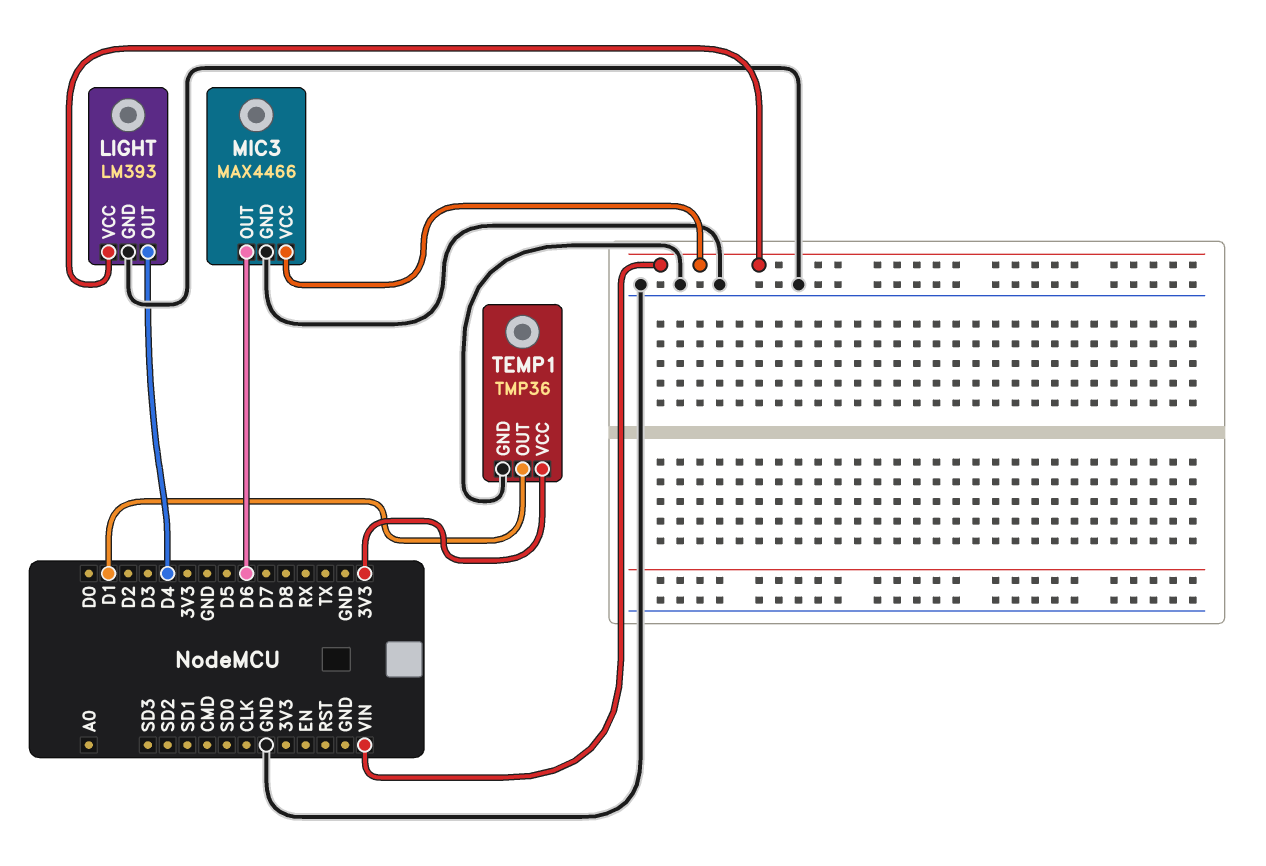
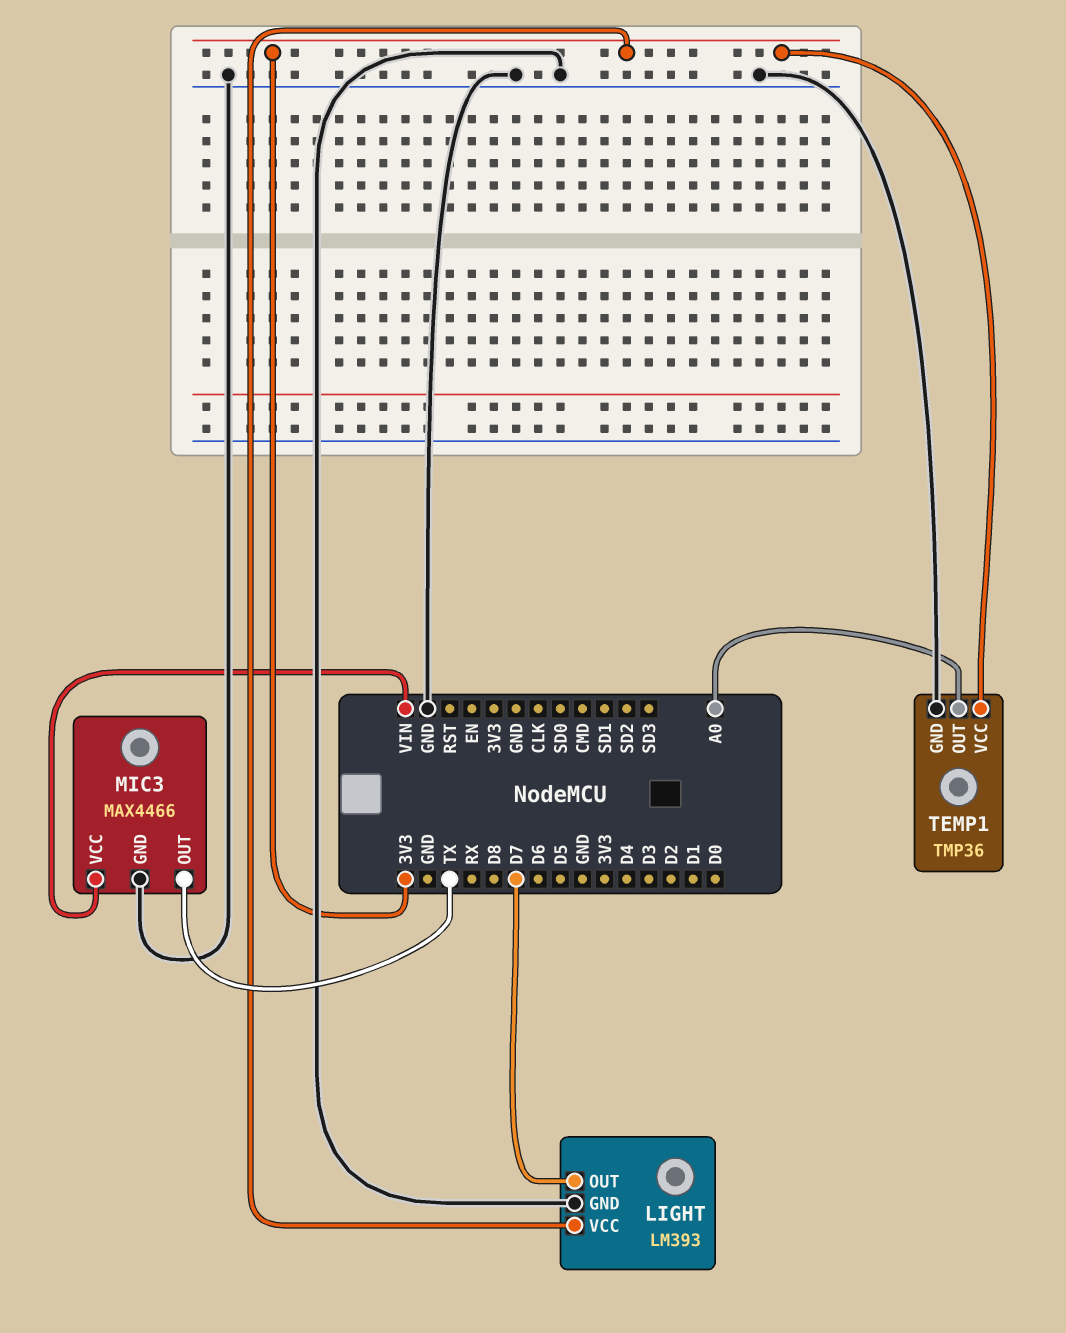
LIGHT pin OUT: D4 -> D7
LIGHT pin VCC: VIN -> 3V3
MIC3 pin OUT: D6 -> TX
TEMP1 pin OUT: D1 -> A0

